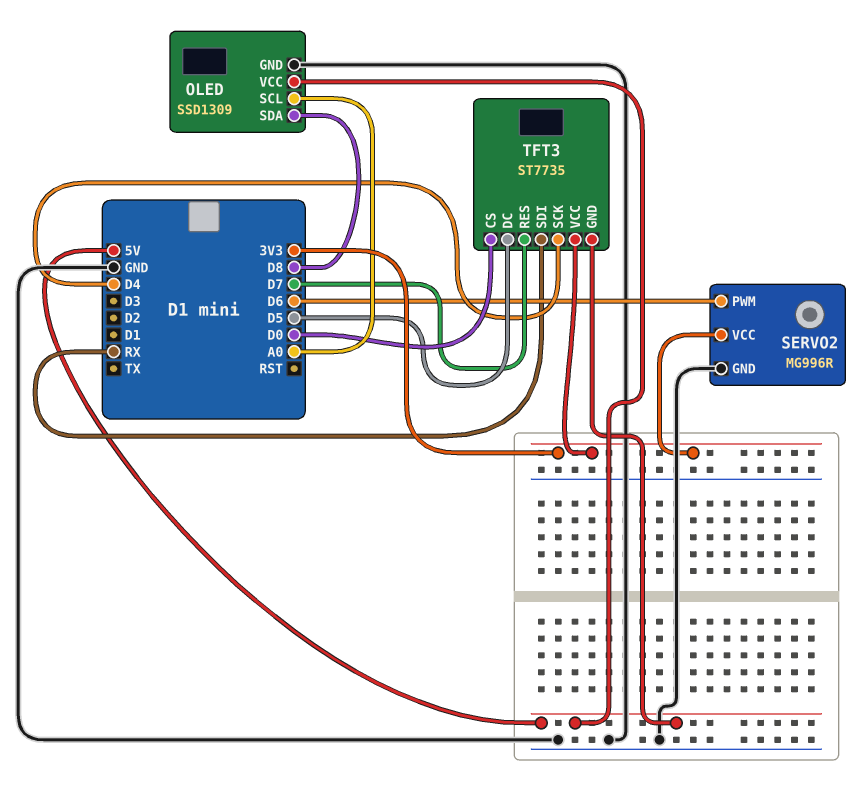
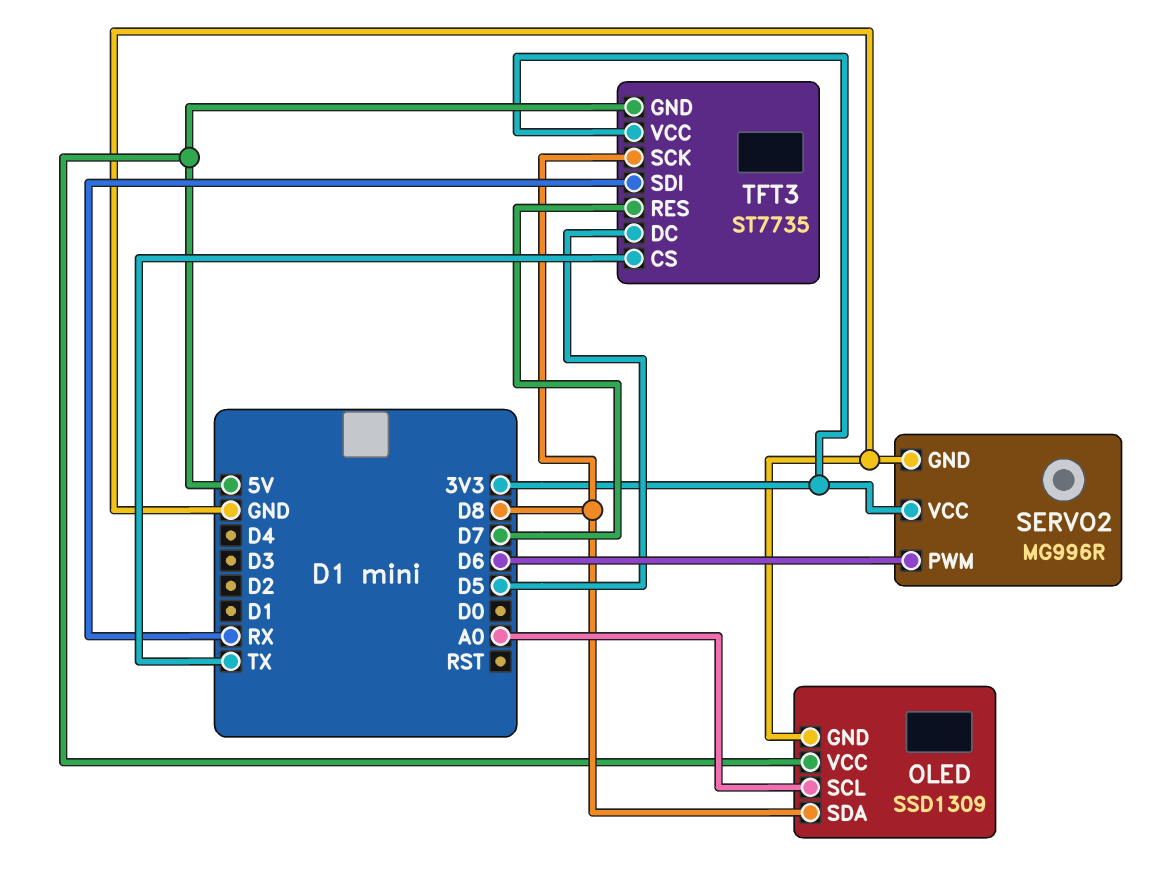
TFT3 pin CS: D0 -> TX
TFT3 pin SCK: D4 -> D8

